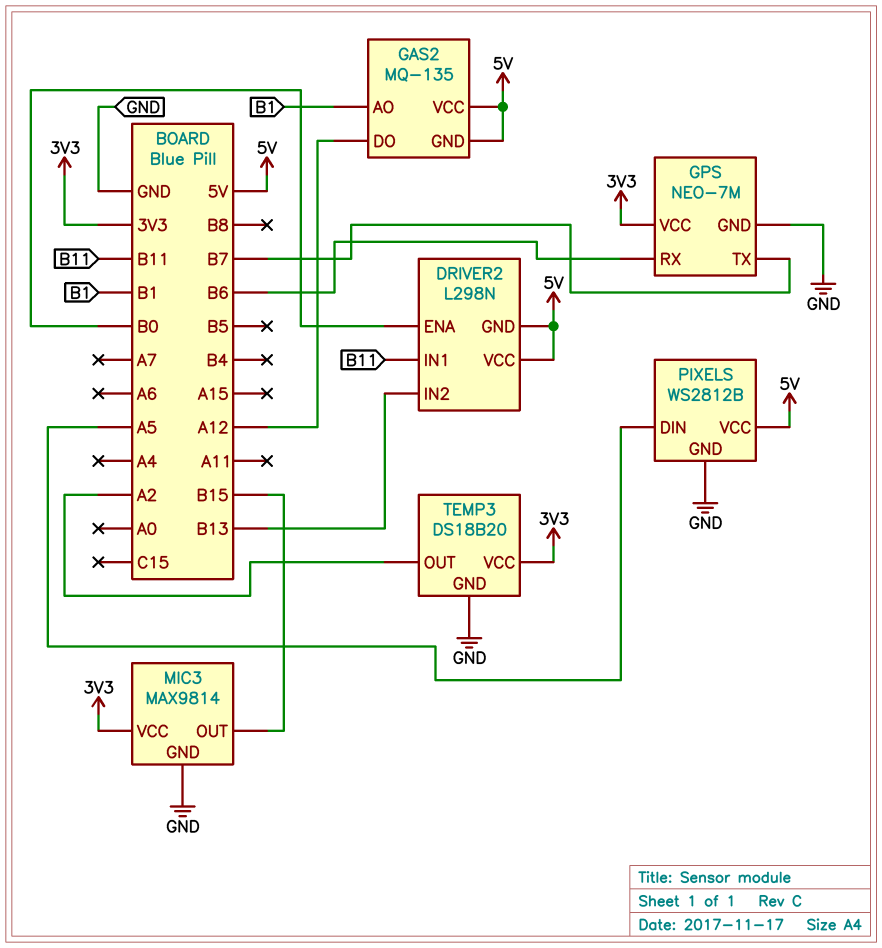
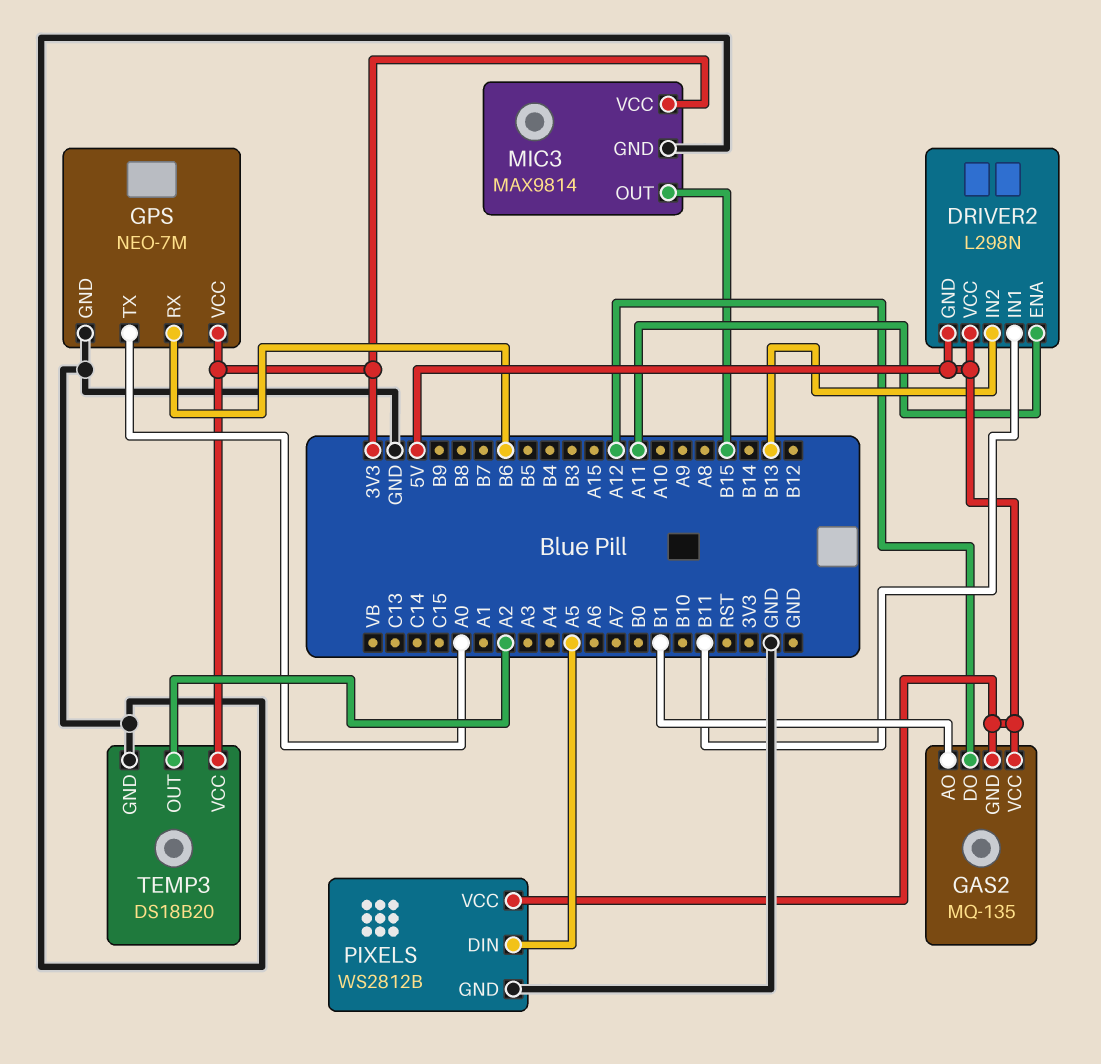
DRIVER2 pin ENA: B0 -> A11
GPS pin TX: B7 -> A0

